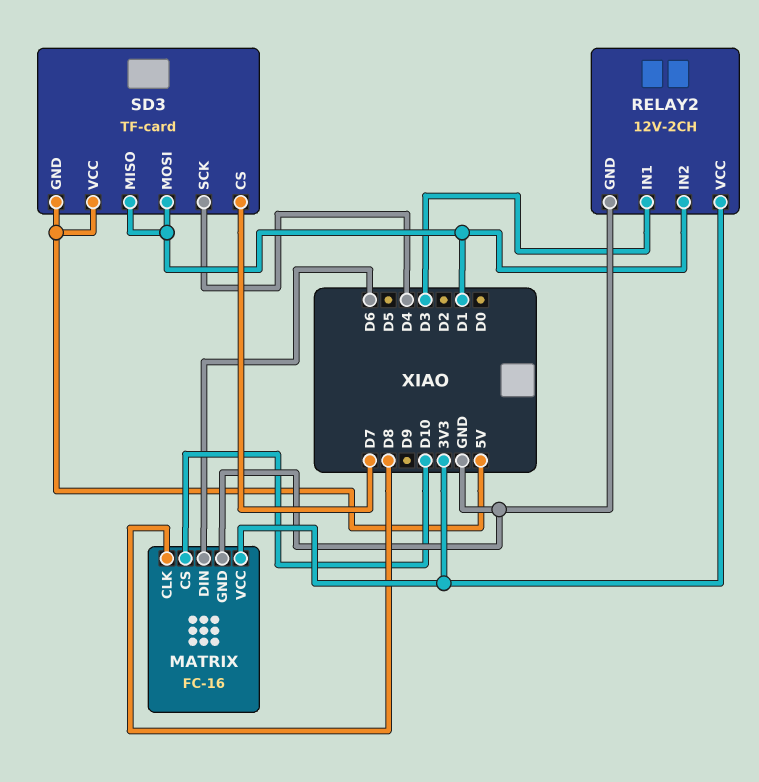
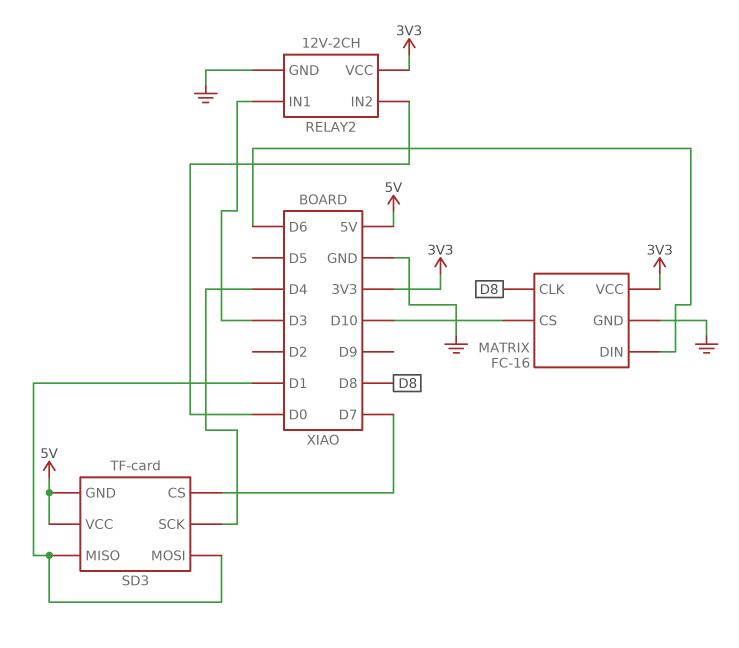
RELAY2 pin IN2: D1 -> D0

